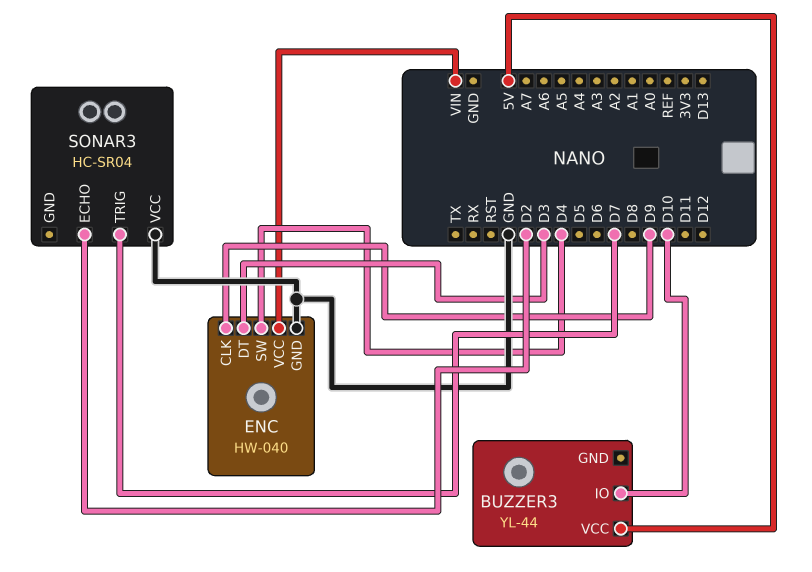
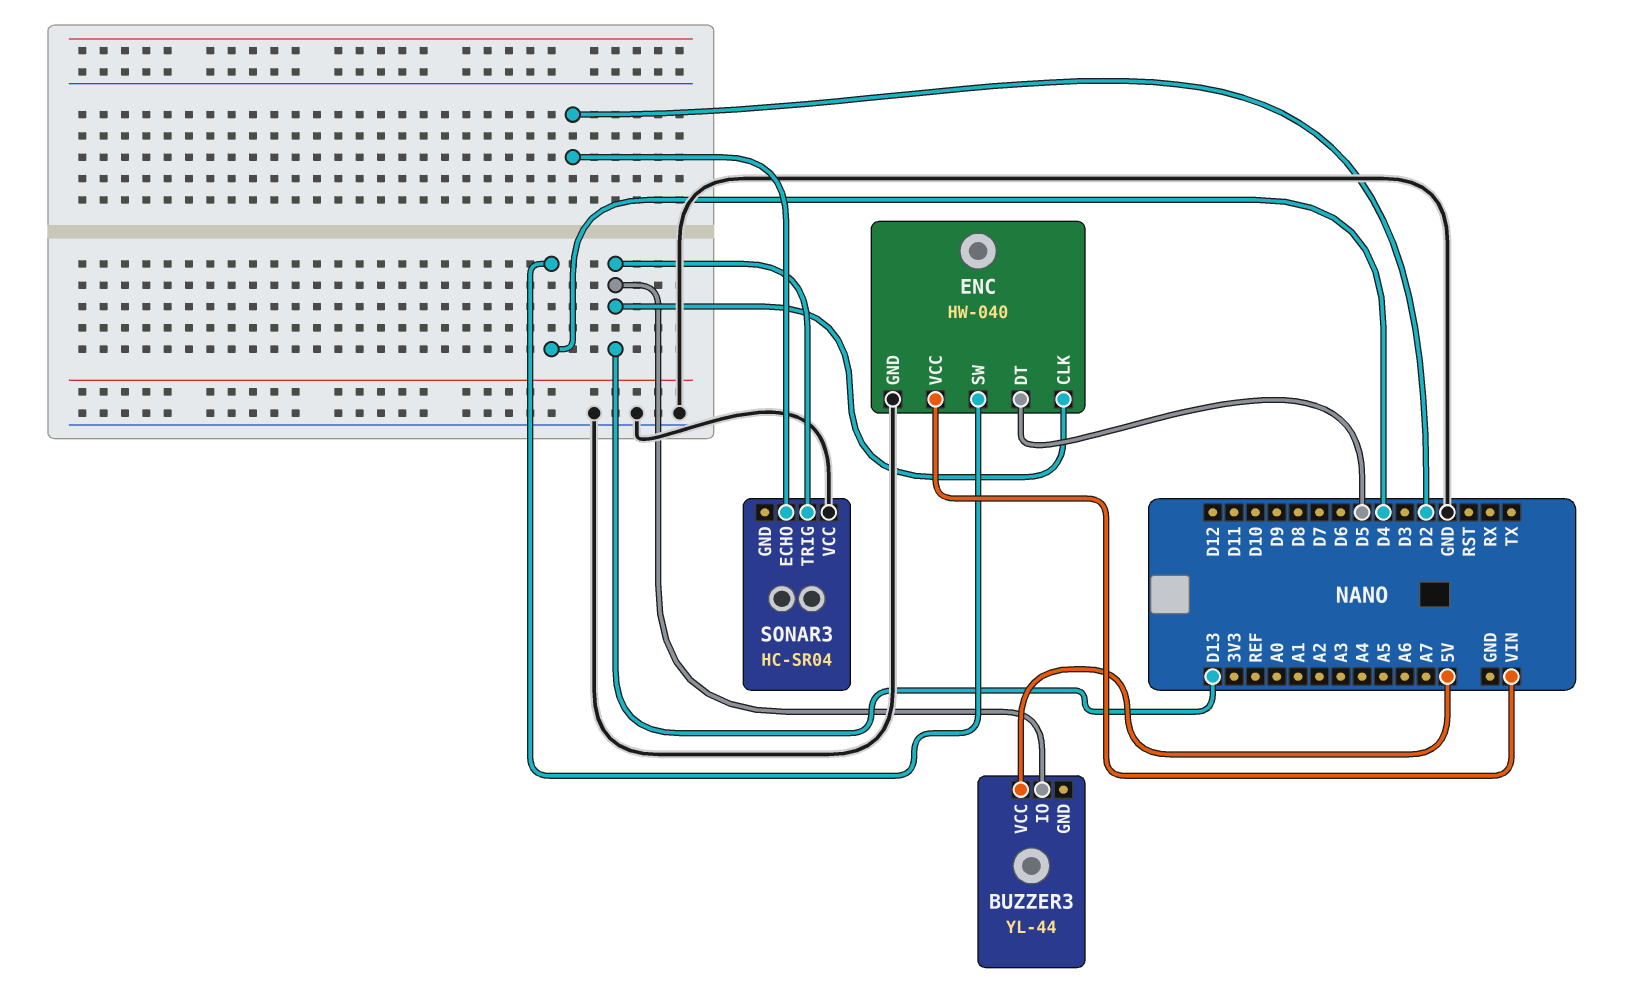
BUZZER3 pin IO: D10 -> D13
ENC pin CLK: D9 -> D13
ENC pin DT: D3 -> D5
SONAR3 pin TRIG: D7 -> D13

